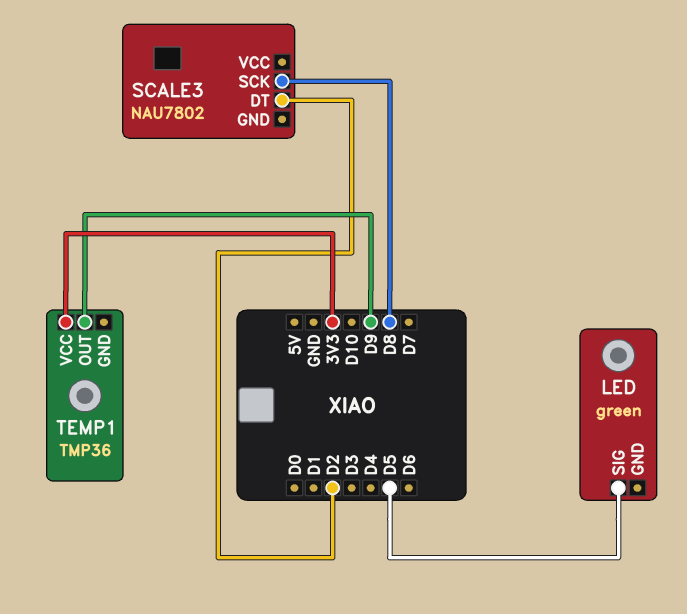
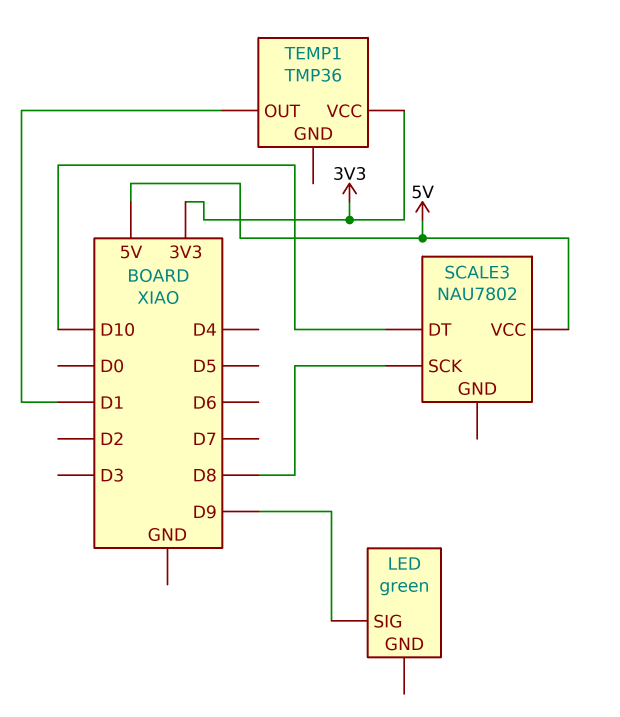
LED pin SIG: D5 -> D9
SCALE3 pin DT: D2 -> D10
SCALE3 pin VCC: none -> 5V
TEMP1 pin OUT: D9 -> D1

